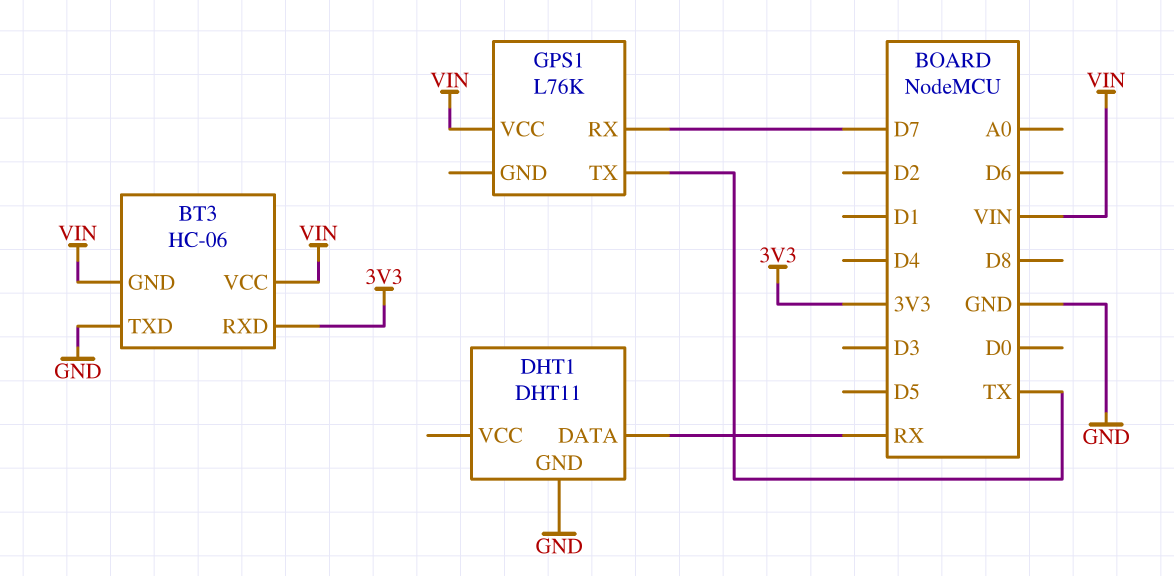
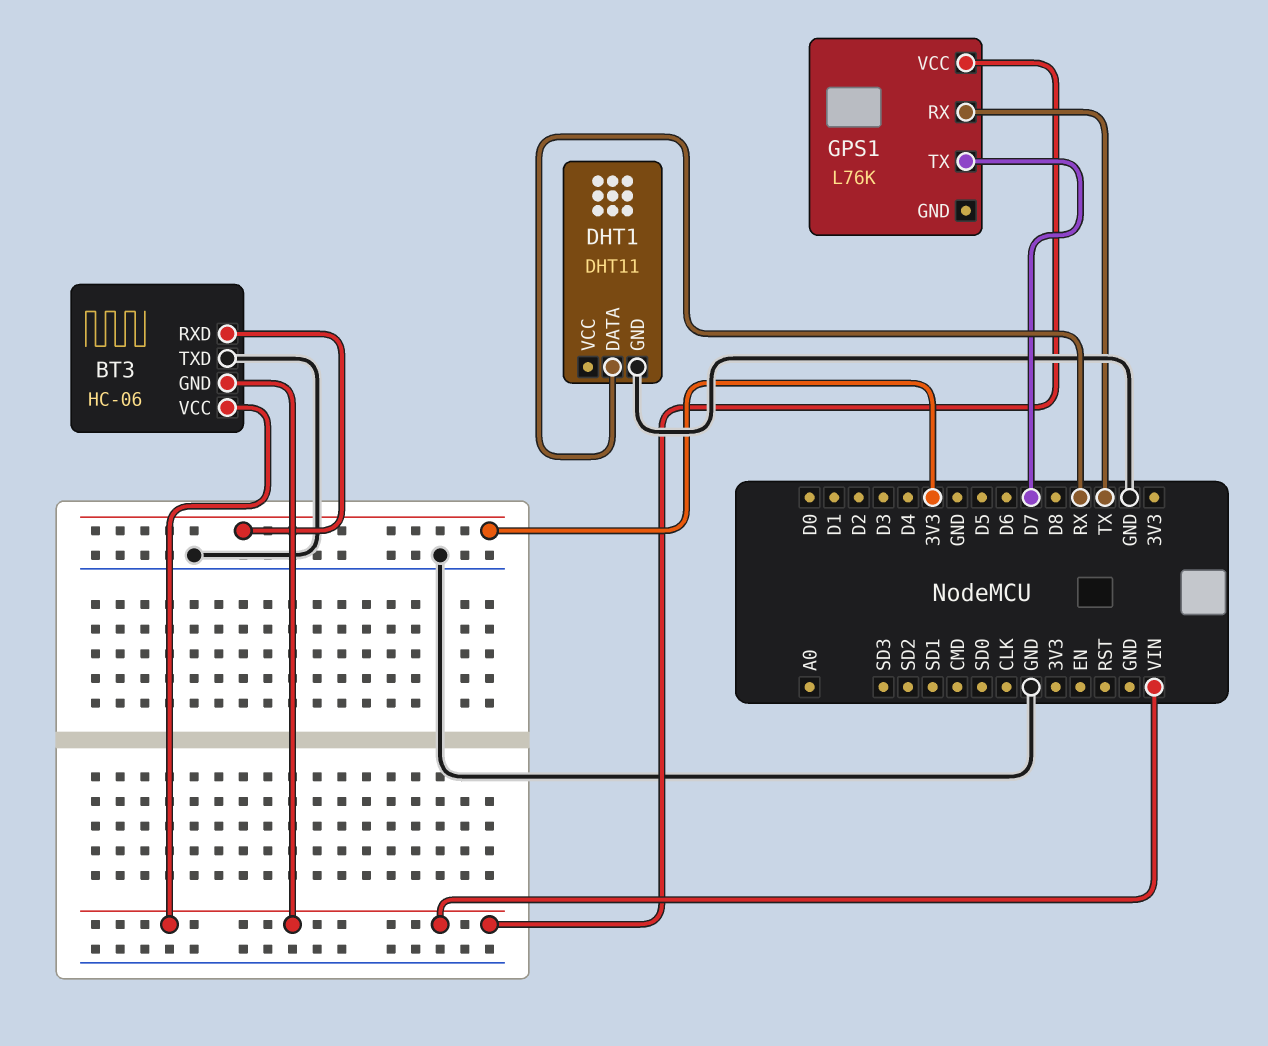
GPS1 pin RX: D7 -> TX
GPS1 pin TX: TX -> D7

